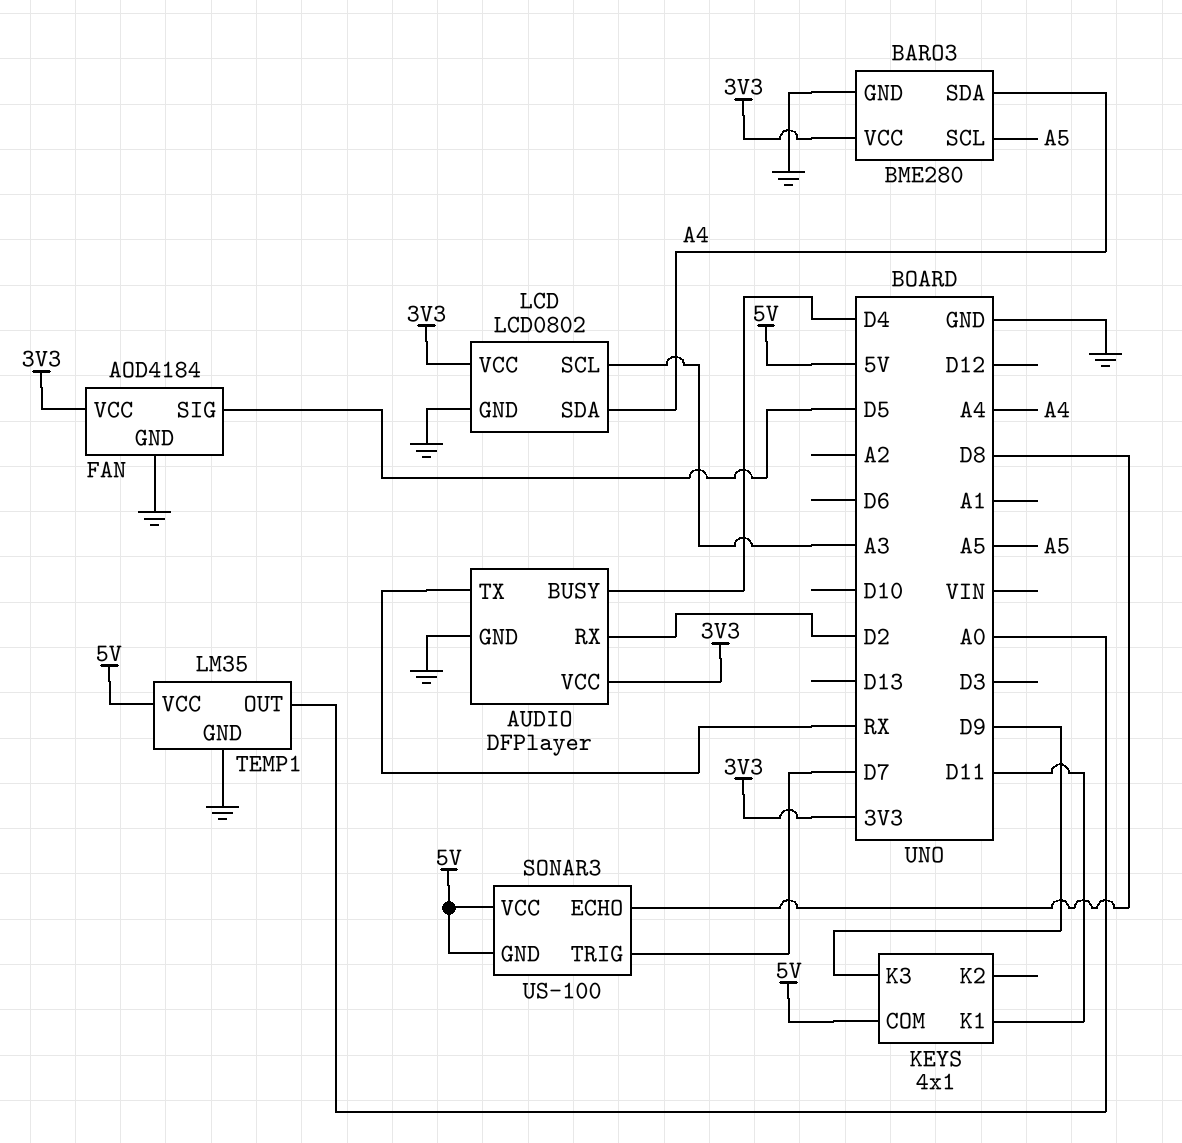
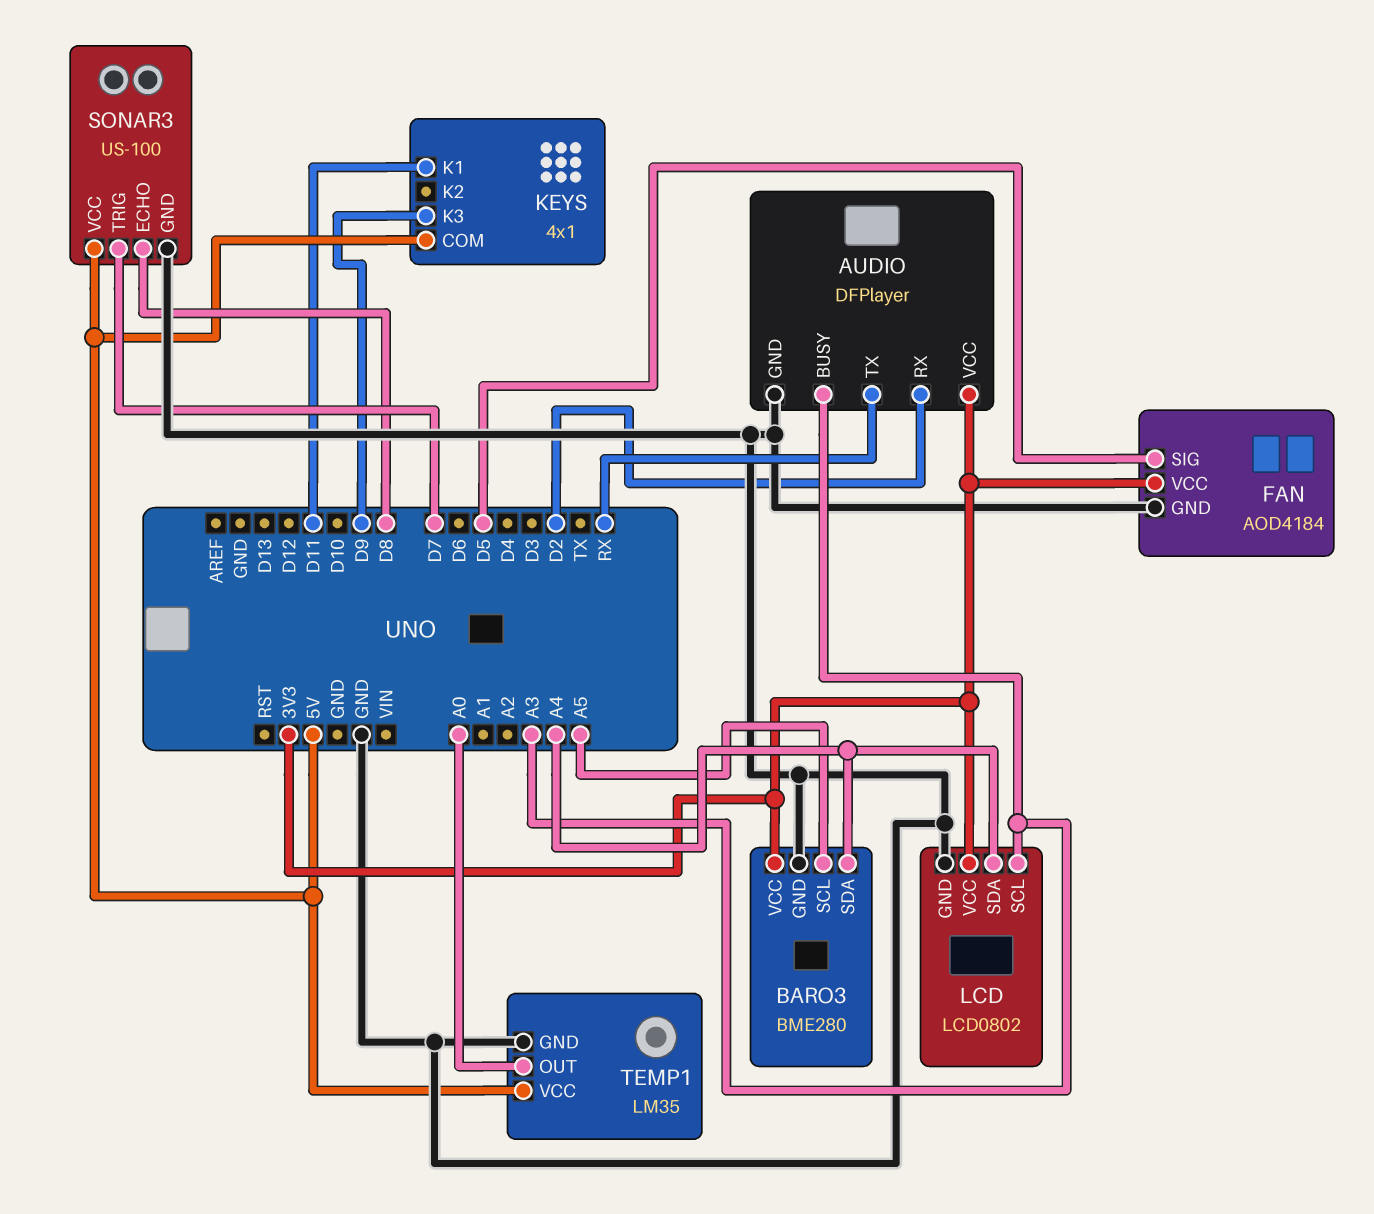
AUDIO pin BUSY: D4 -> A3
SONAR3 pin GND: 5V -> GND

